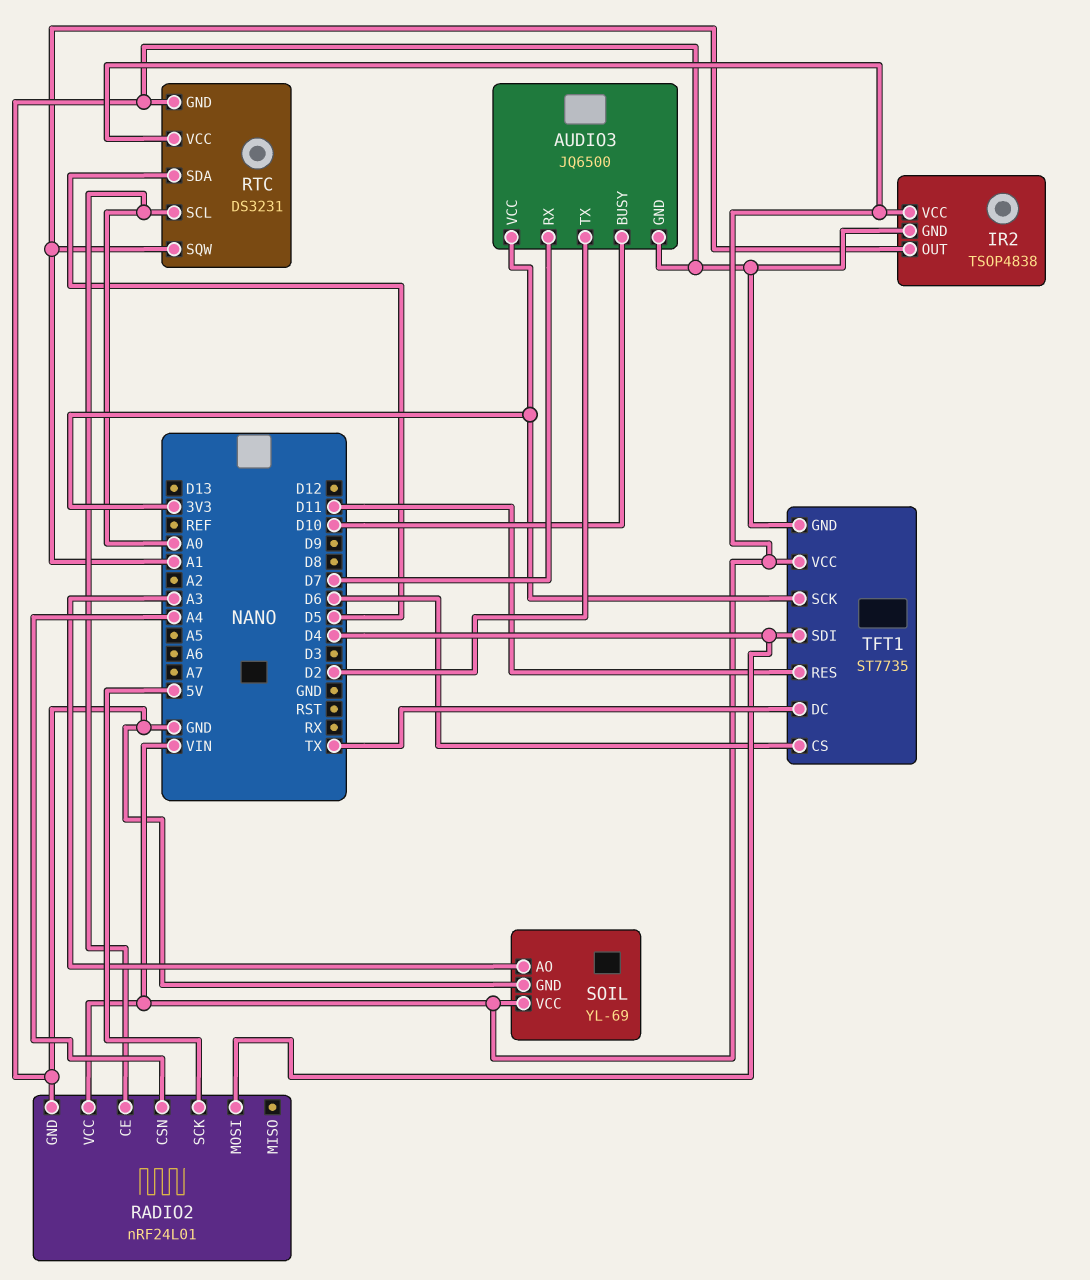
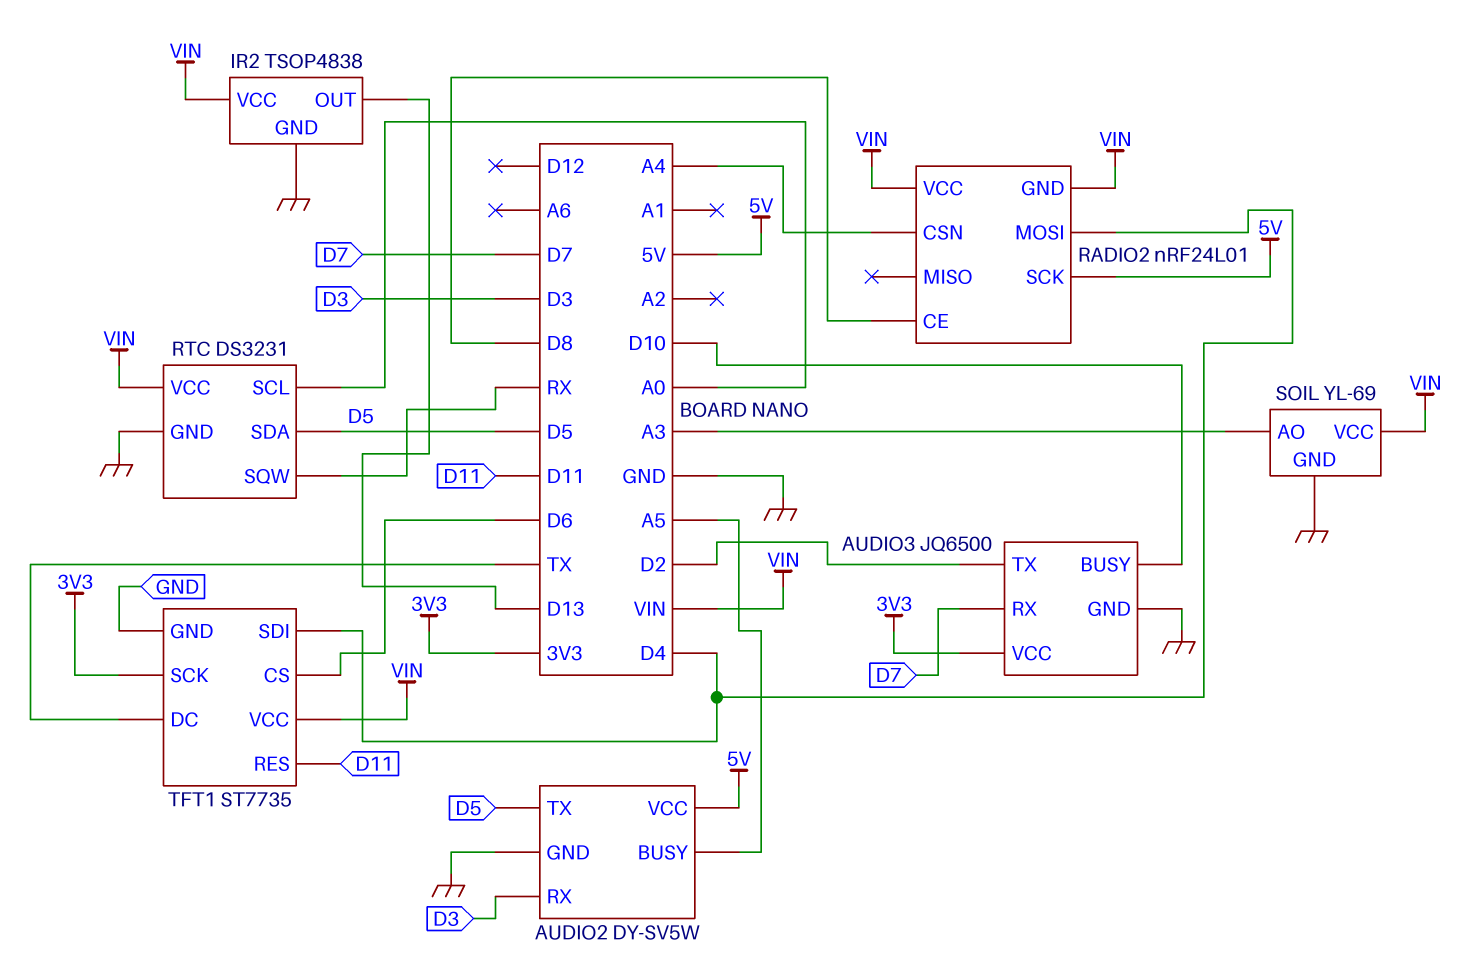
AUDIO2: none -> DY-SV5W
AUDIO2 pin BUSY: none -> A5
AUDIO2 pin GND: none -> GND
AUDIO2 pin RX: none -> D3
AUDIO2 pin TX: none -> D5
AUDIO2 pin VCC: none -> 5V
IR2 pin OUT: A1 -> D13
RADIO2 pin CE: A0 -> D8
RADIO2 pin GND: GND -> VIN
RTC pin SQW: A1 -> RX

